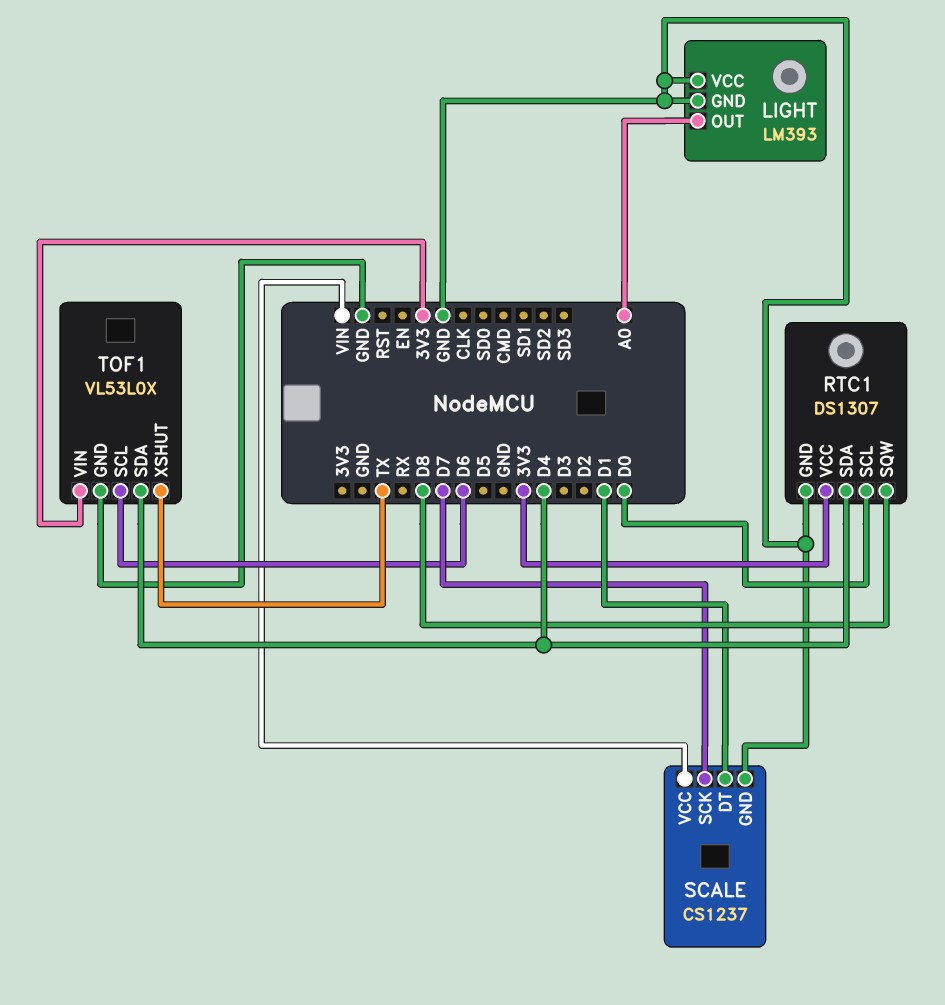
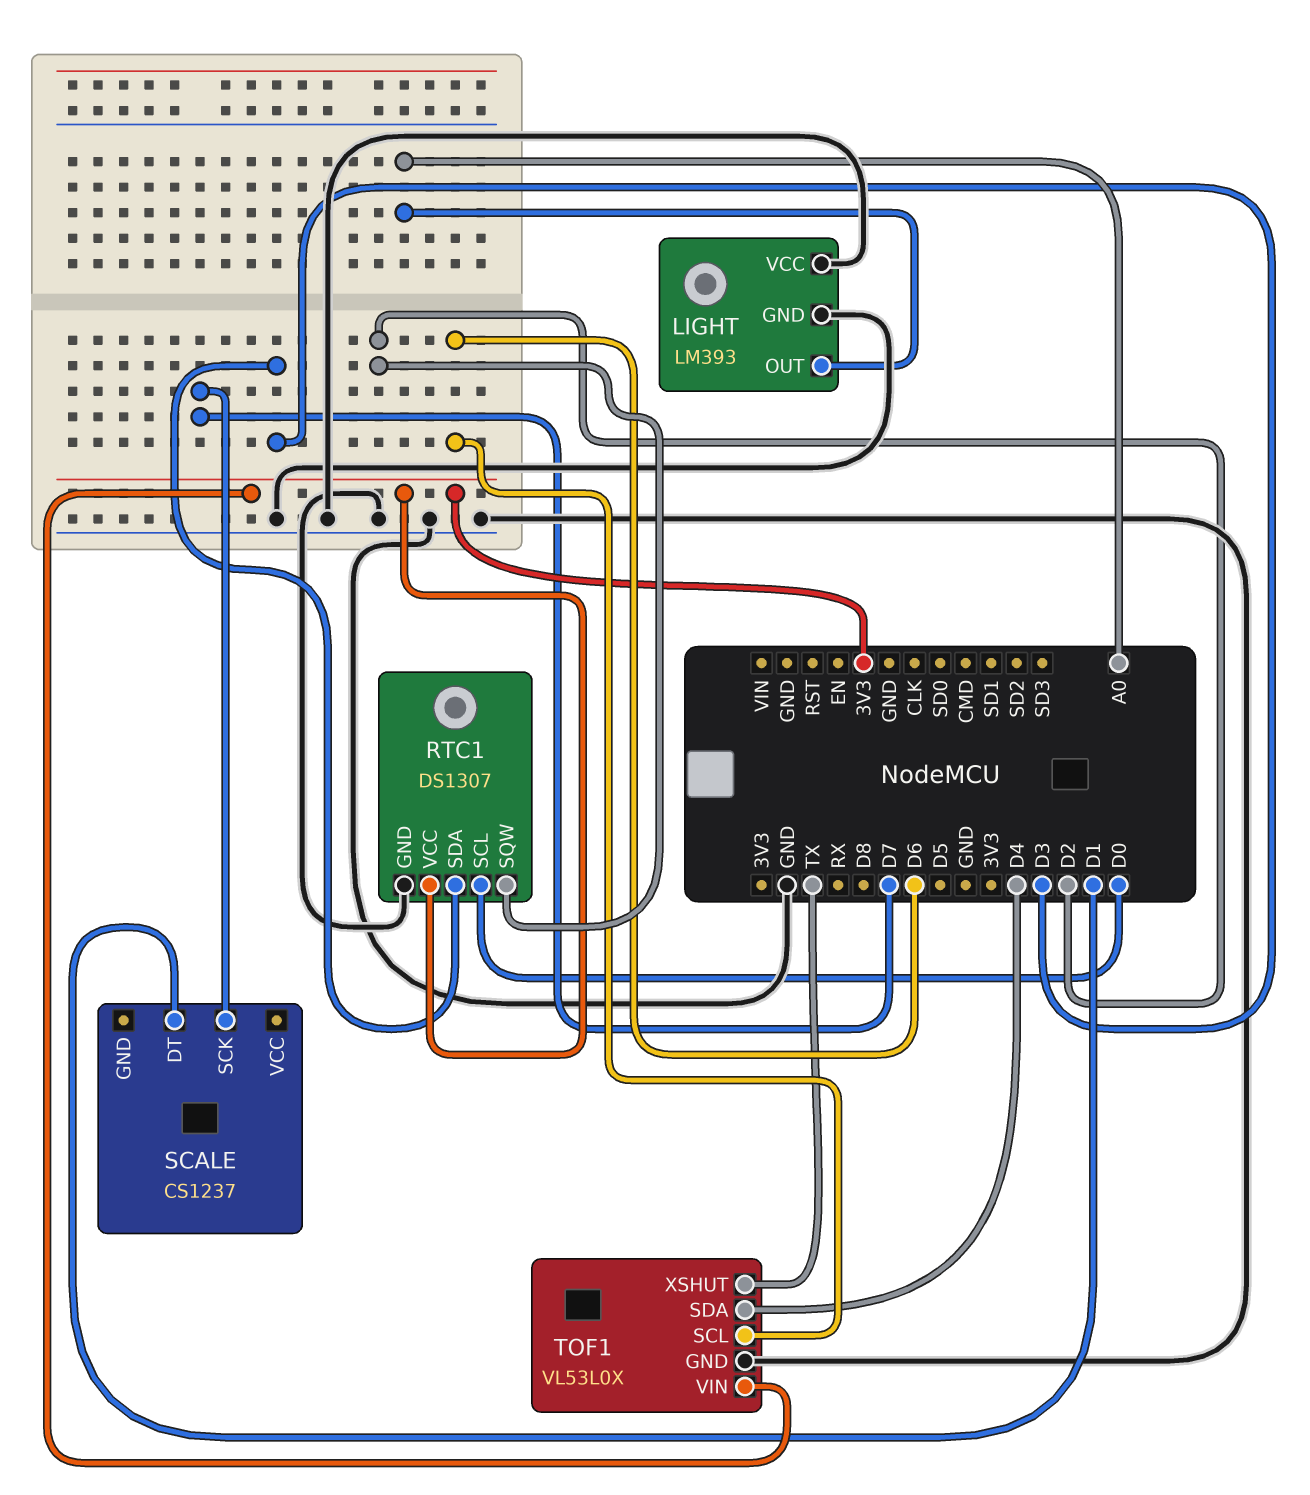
RTC1 pin SDA: D4 -> D3
RTC1 pin SQW: D8 -> D2
SCALE pin GND: GND -> none
SCALE pin VCC: VIN -> none

